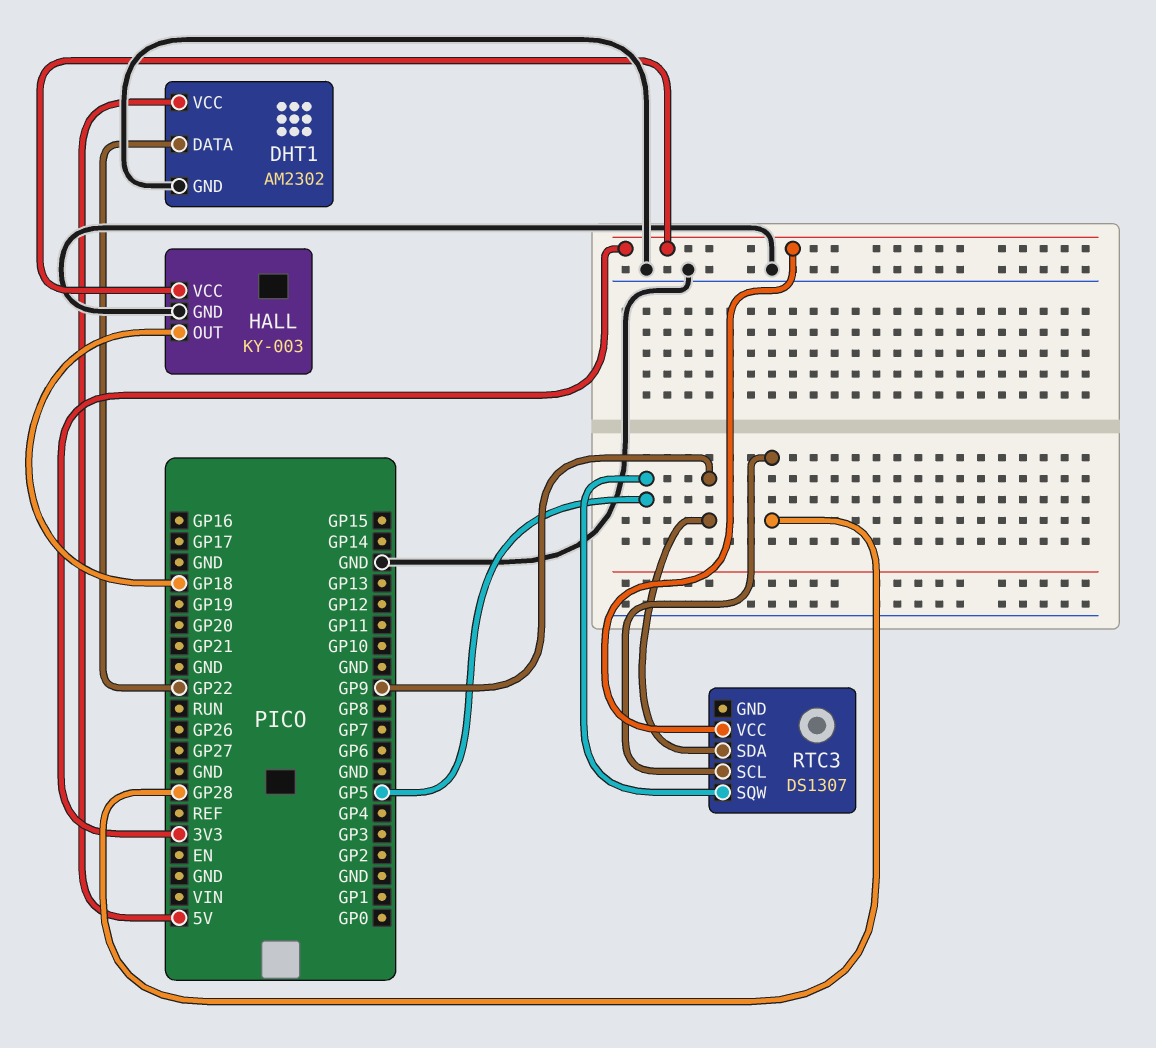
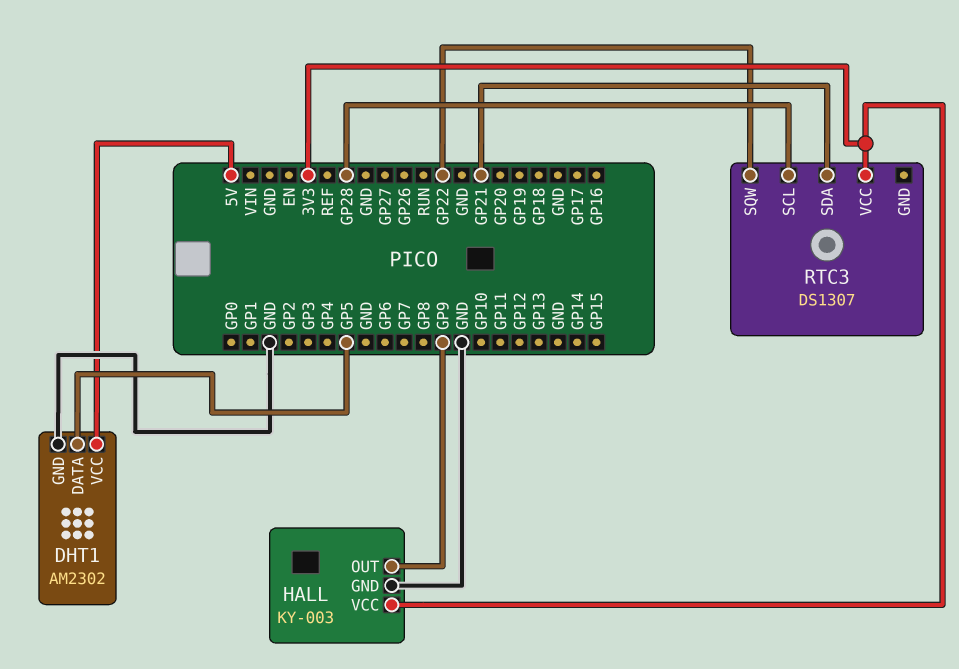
DHT1 pin DATA: GP22 -> GP5
HALL pin OUT: GP18 -> GP9
RTC3 pin SDA: GP9 -> GP21
RTC3 pin SQW: GP5 -> GP22

